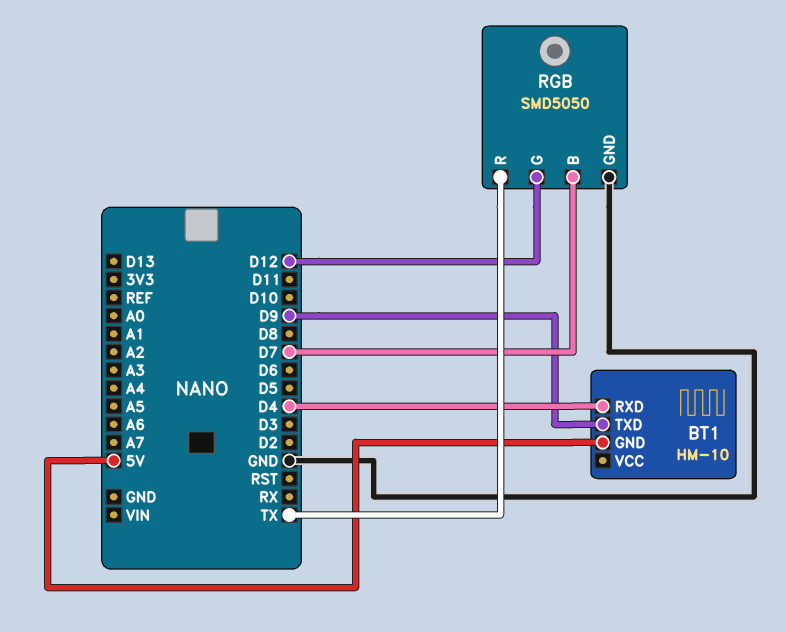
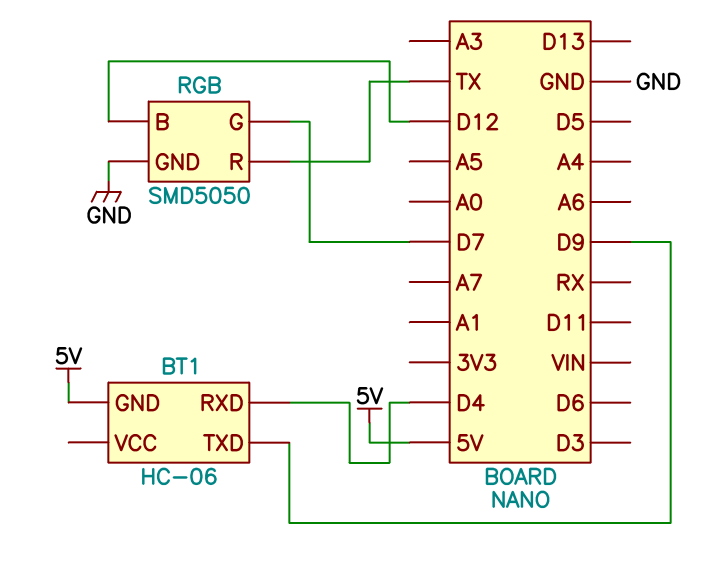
BT1: HM-10 -> HC-06
RGB pin B: D7 -> D12
RGB pin G: D12 -> D7

